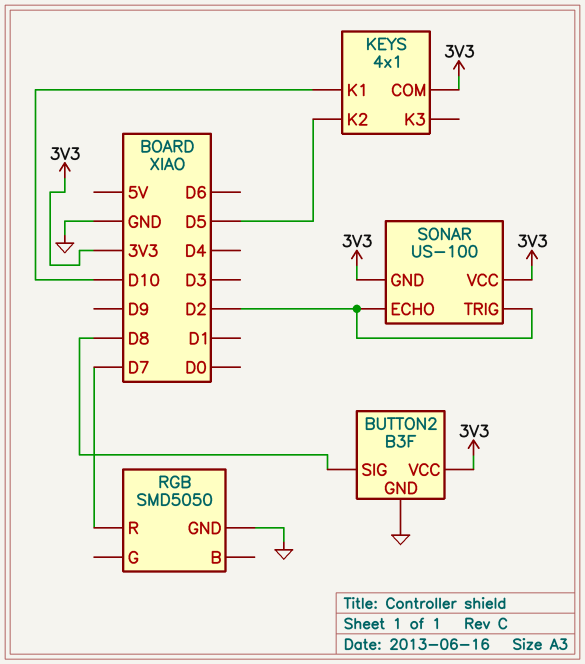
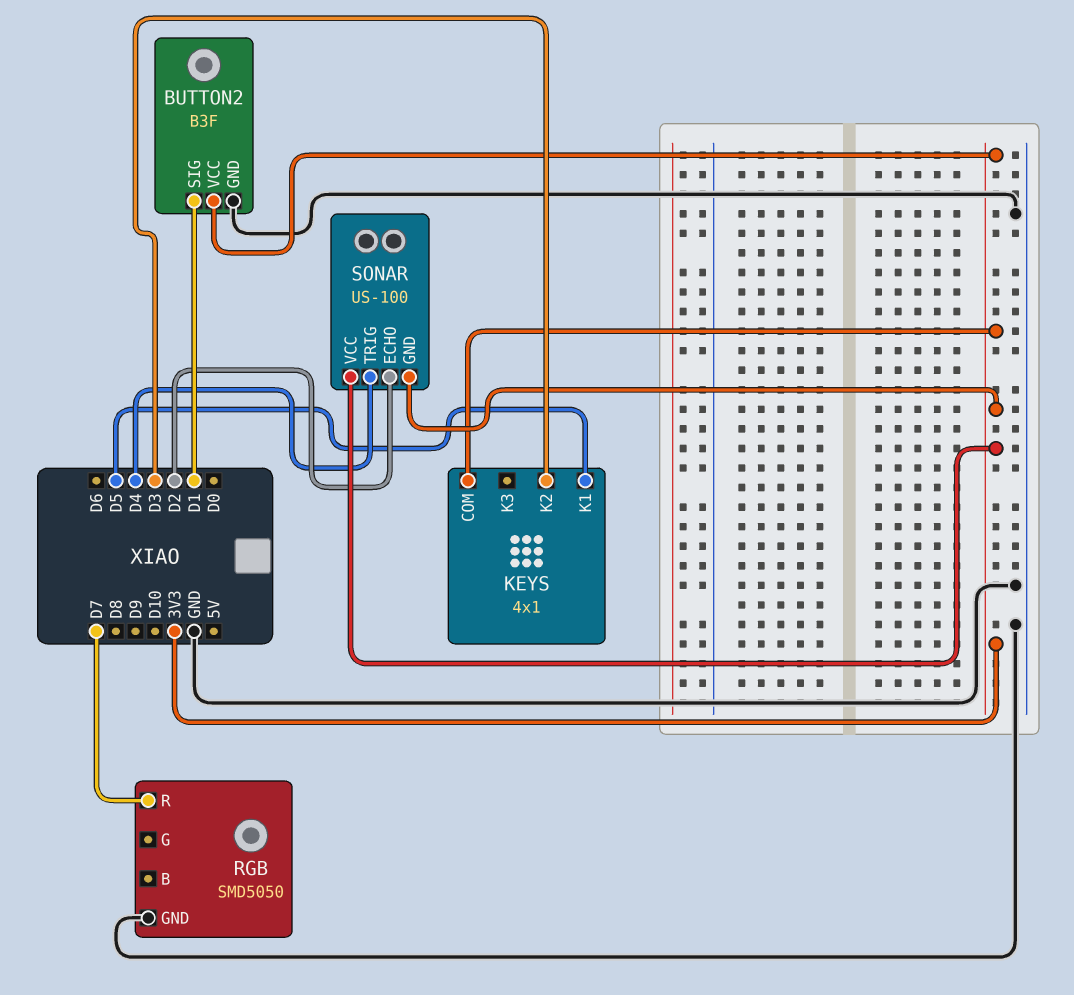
BUTTON2 pin SIG: D8 -> D1
KEYS pin K1: D10 -> D5
KEYS pin K2: D5 -> D3
SONAR pin TRIG: D2 -> D4

